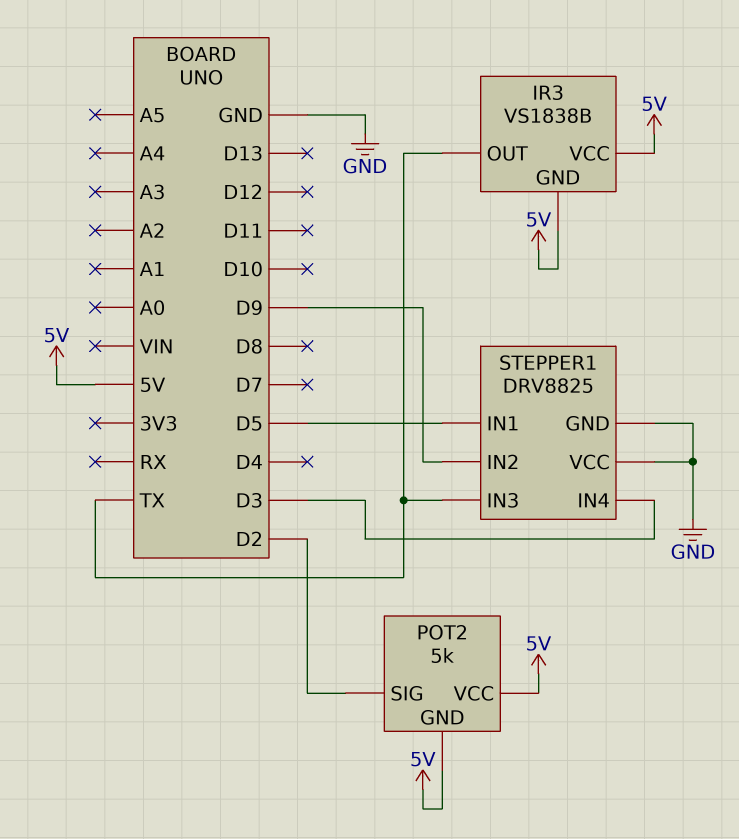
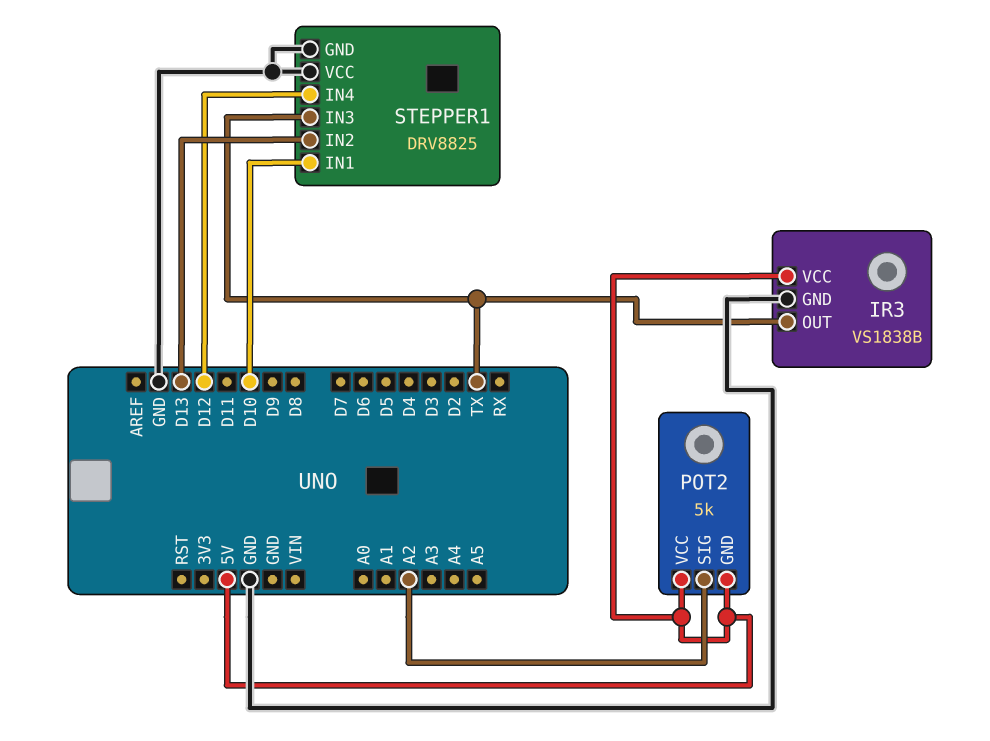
IR3 pin GND: 5V -> GND
POT2 pin SIG: D2 -> A2
STEPPER1 pin IN1: D5 -> D10
STEPPER1 pin IN2: D9 -> D13
STEPPER1 pin IN4: D3 -> D12

